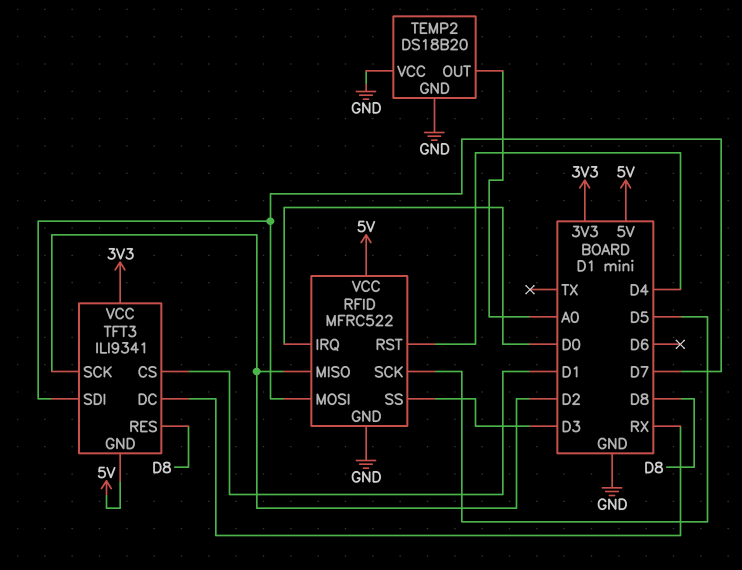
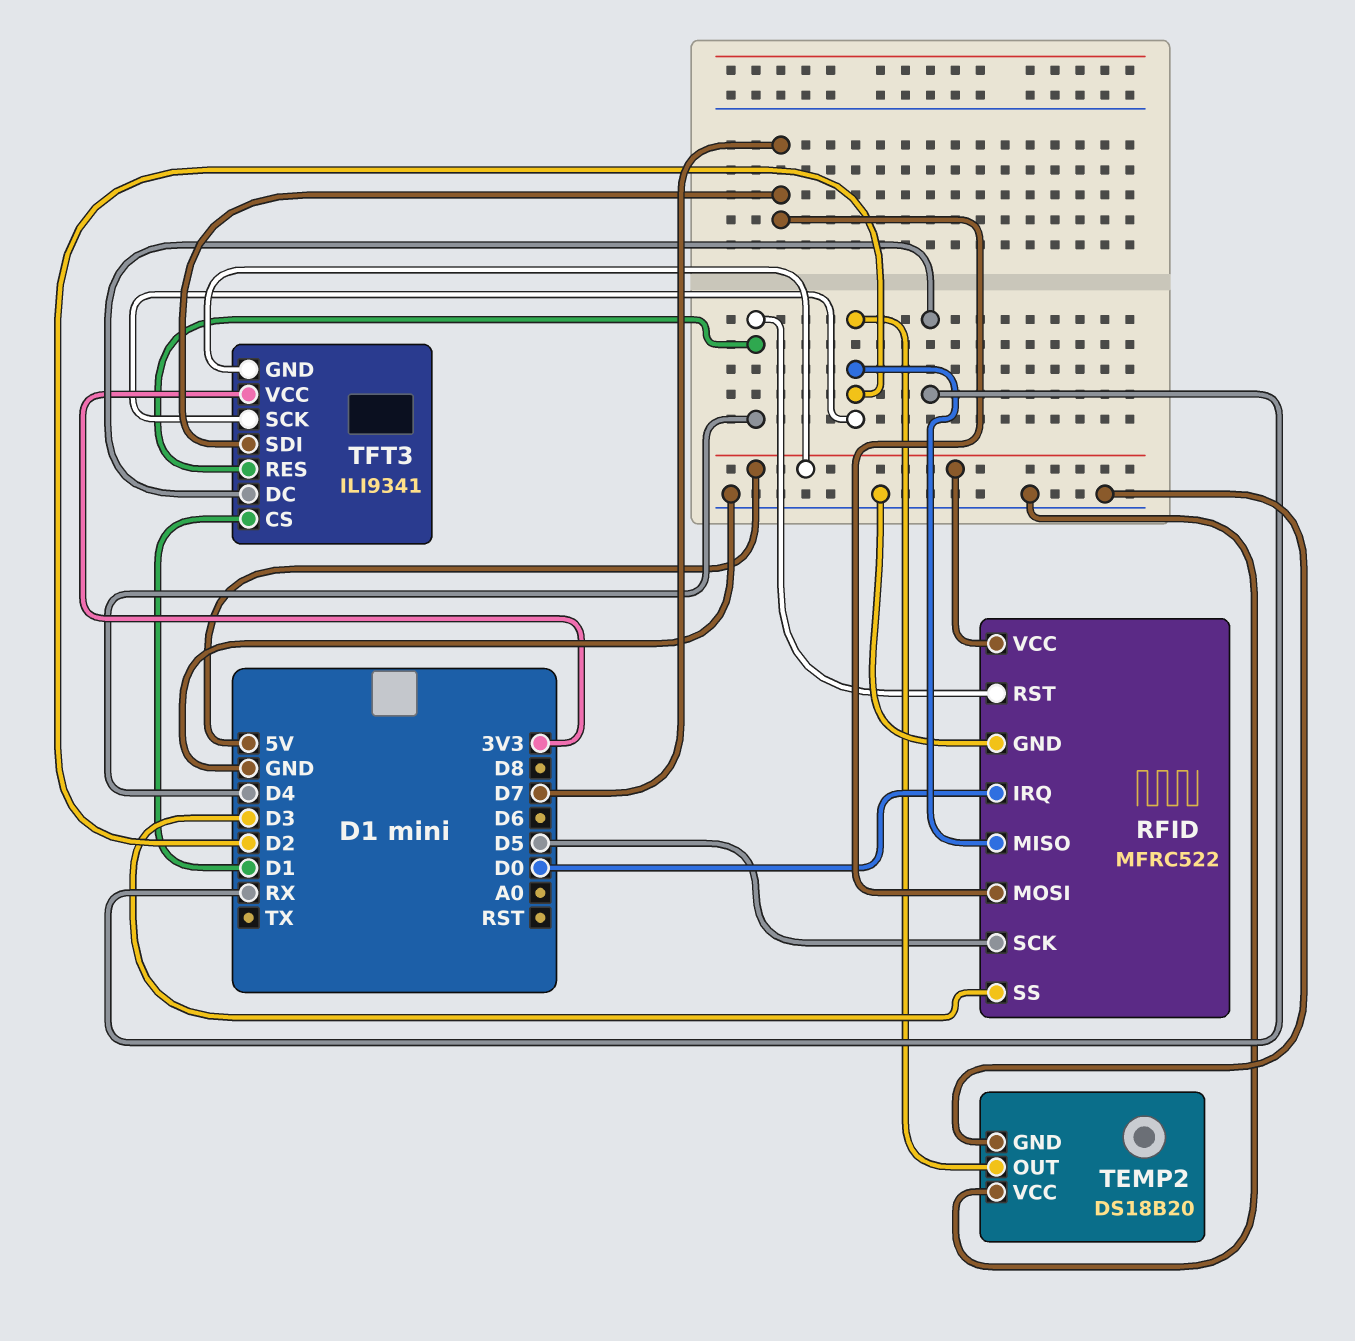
TEMP2 pin OUT: A0 -> D2
TFT3 pin RES: D8 -> D4

